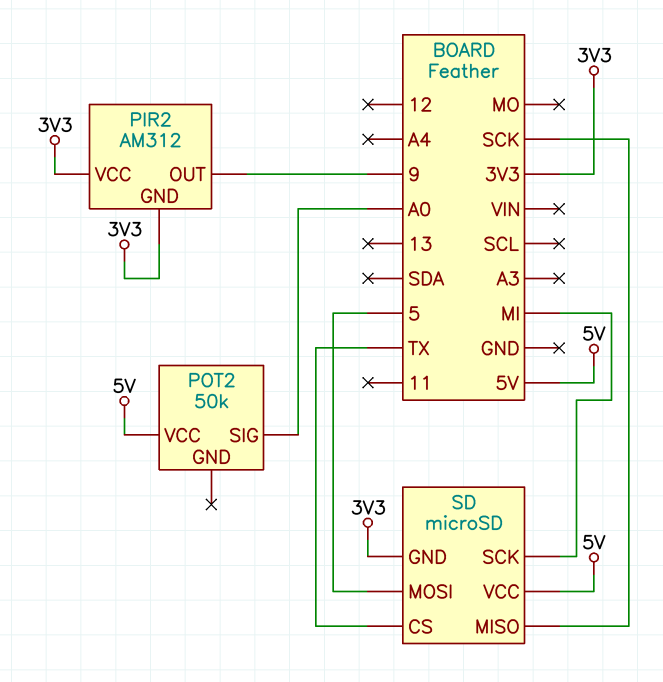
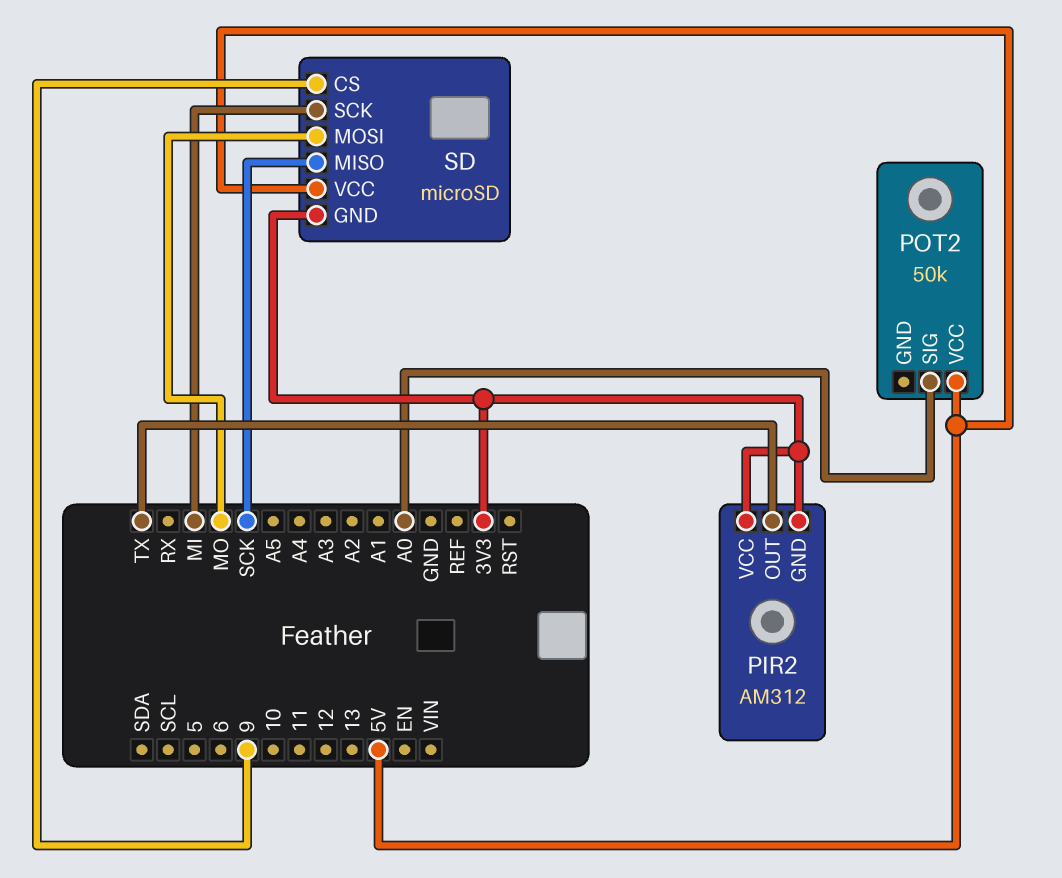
PIR2 pin OUT: 9 -> TX
SD pin CS: TX -> 9
SD pin MOSI: 5 -> MO

